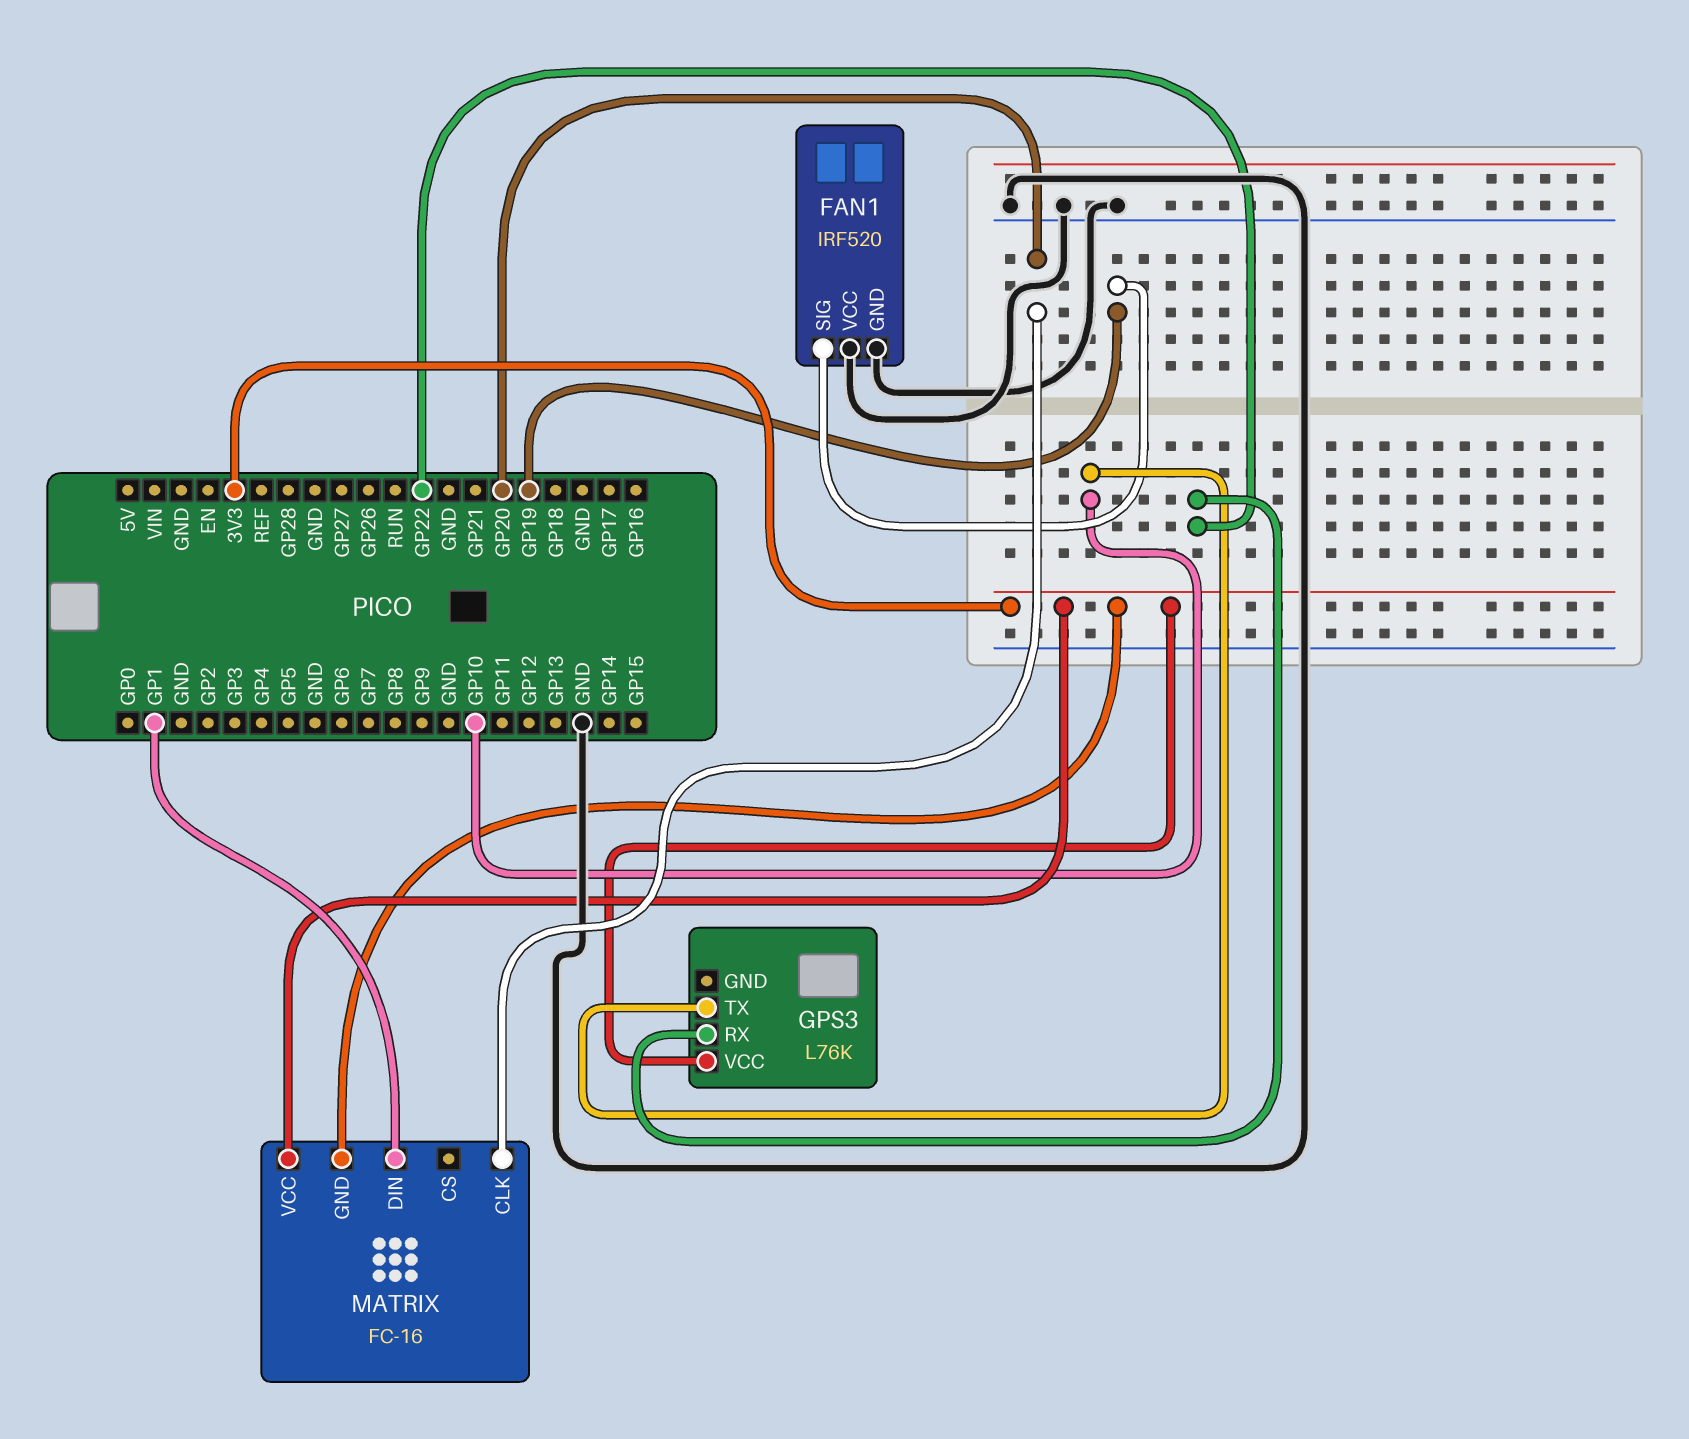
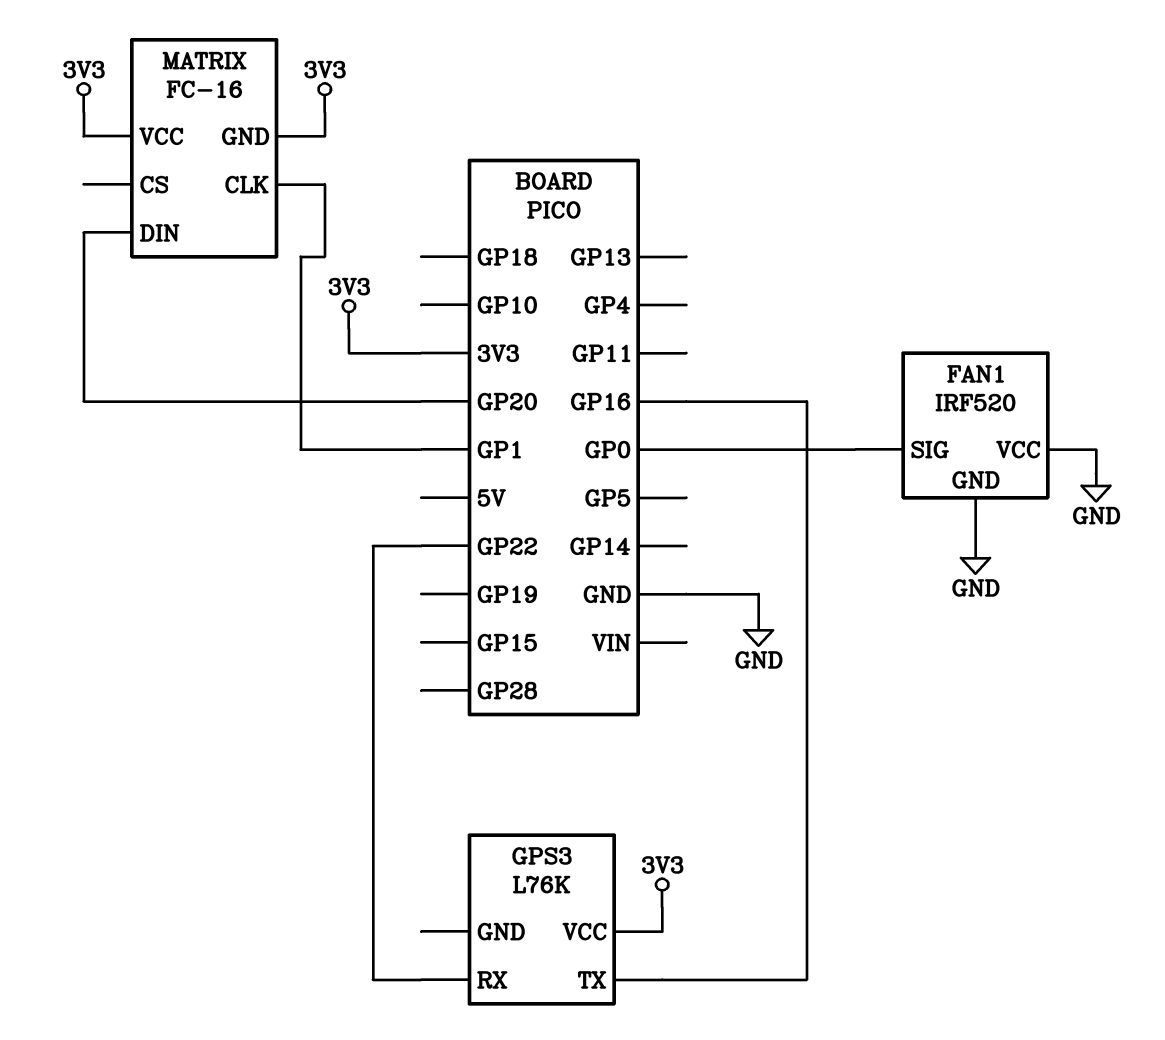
FAN1 pin SIG: GP19 -> GP0
GPS3 pin TX: GP10 -> GP16
MATRIX pin CLK: GP20 -> GP1
MATRIX pin DIN: GP1 -> GP20

